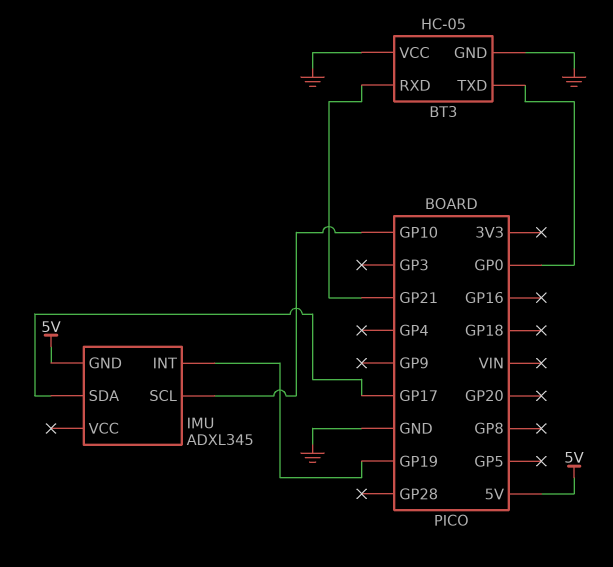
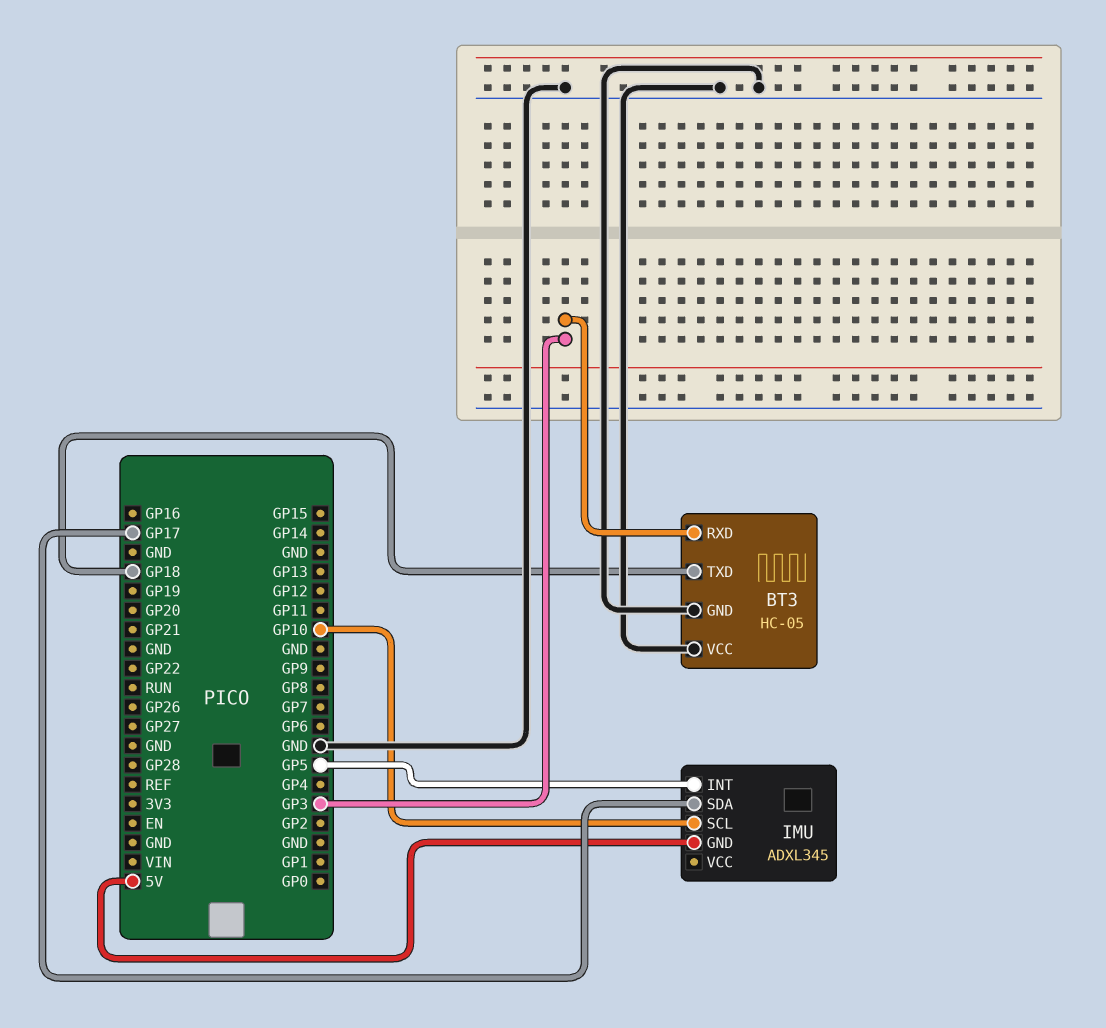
BT3 pin RXD: GP21 -> GP3
BT3 pin TXD: GP0 -> GP18
IMU pin INT: GP19 -> GP5

